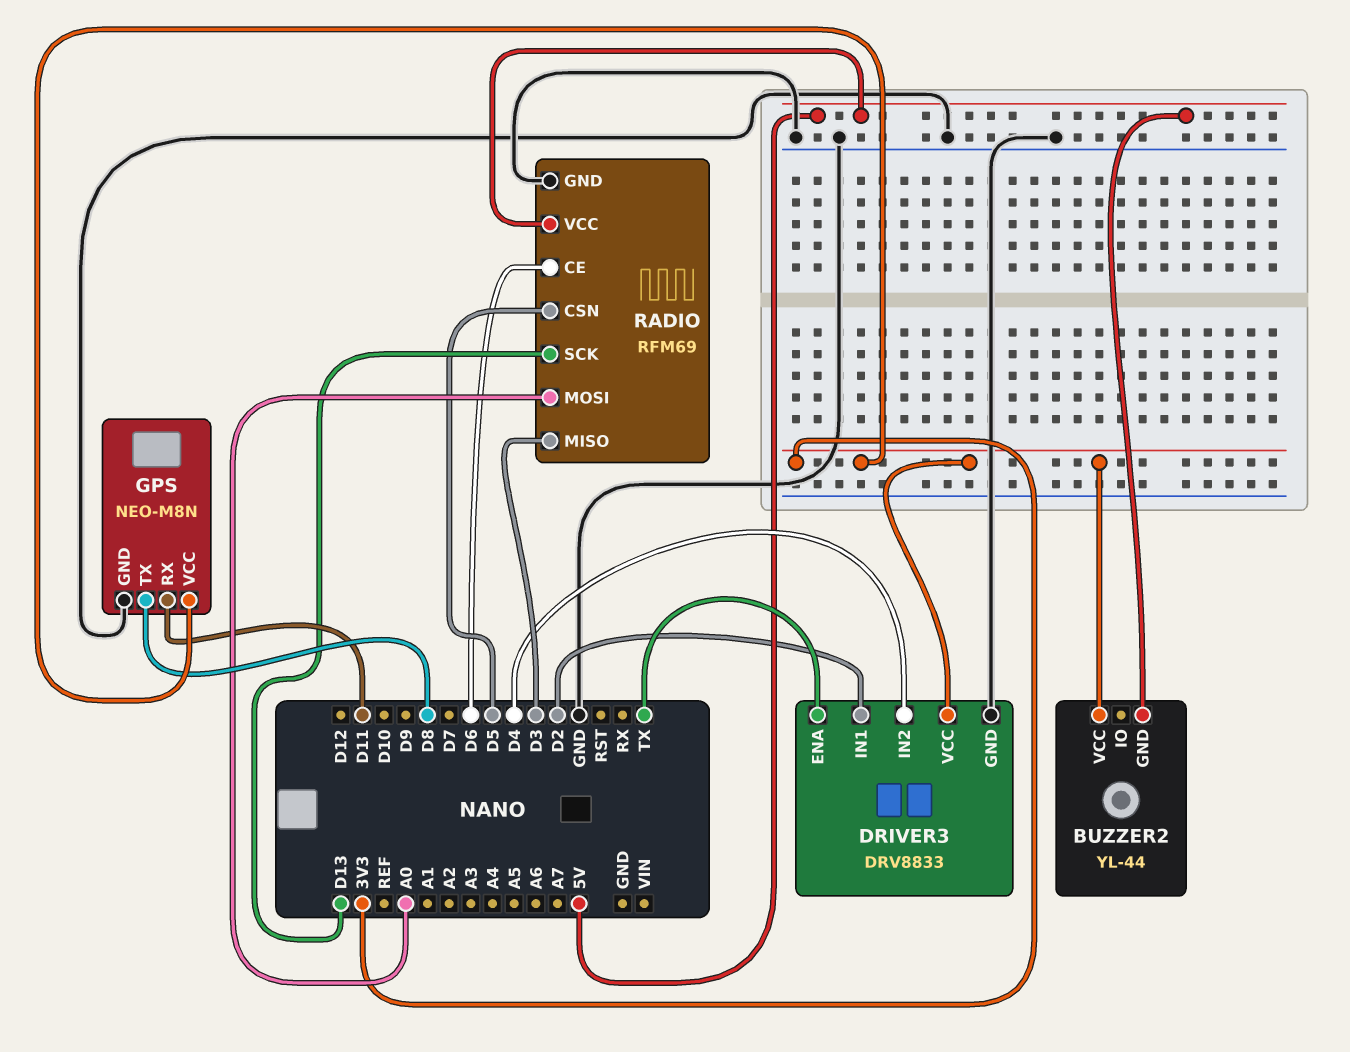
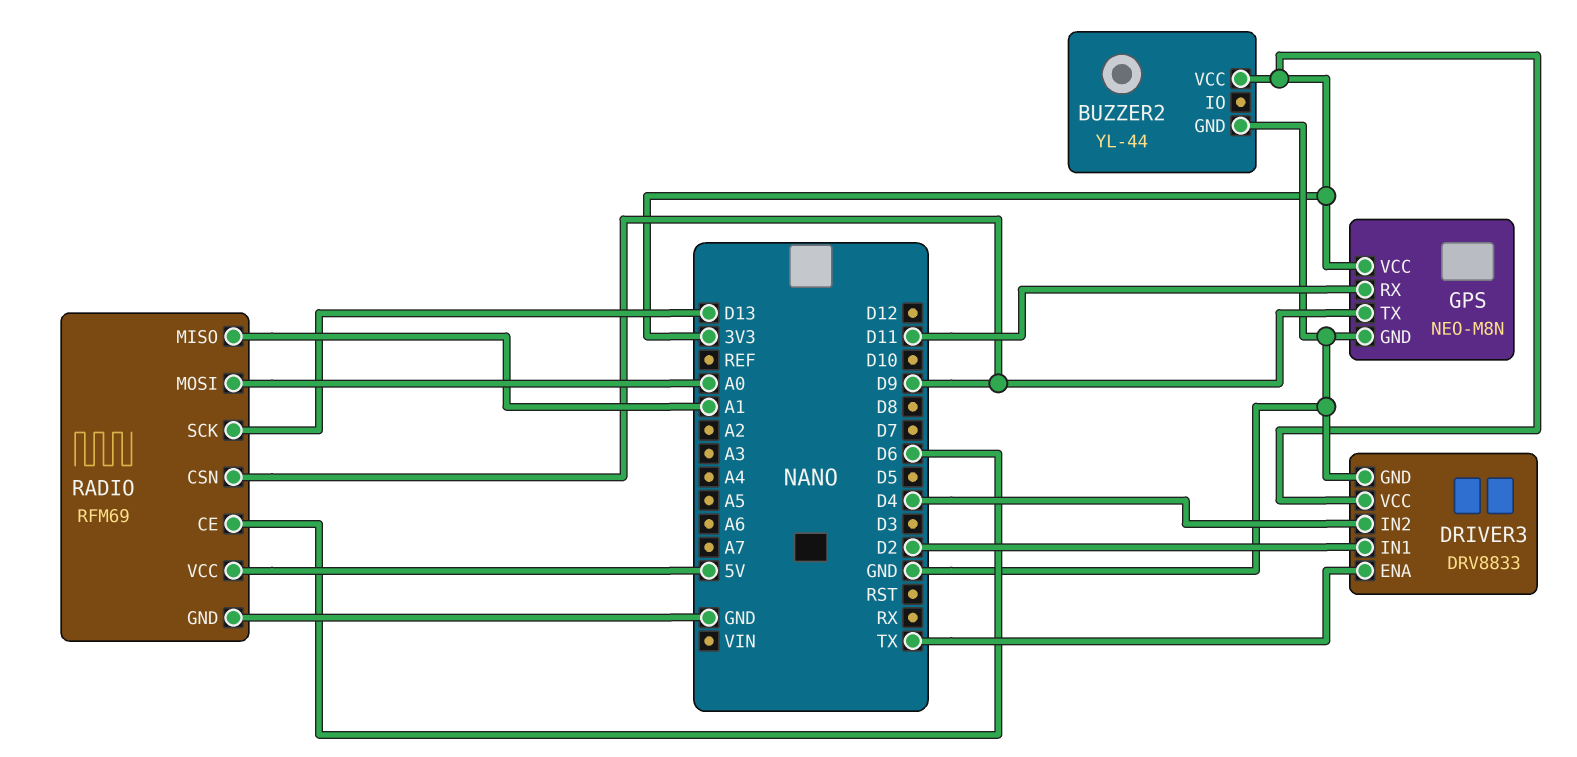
BUZZER2 pin GND: 5V -> GND
GPS pin TX: D8 -> D9
RADIO pin CSN: D5 -> D9
RADIO pin MISO: D3 -> A1

